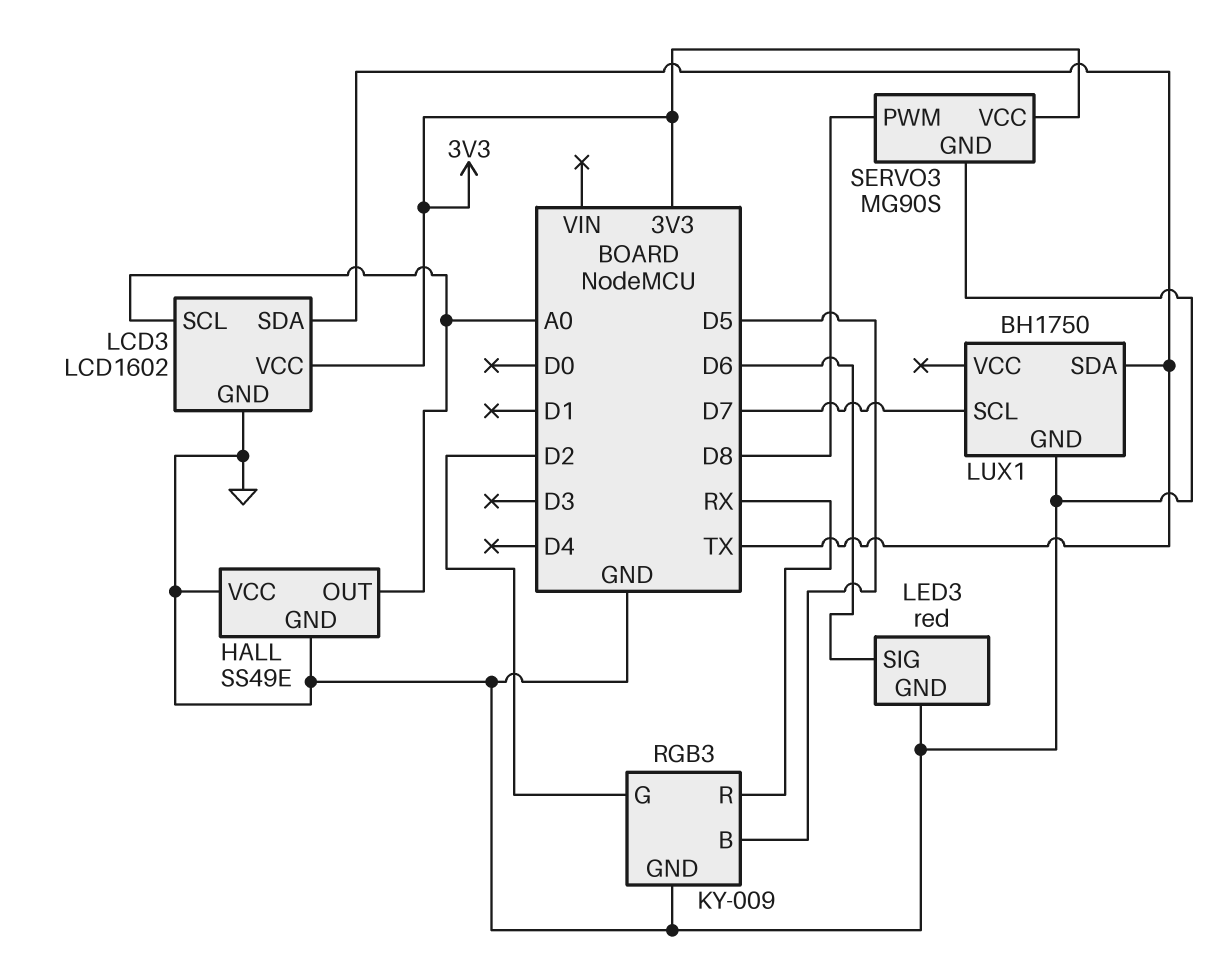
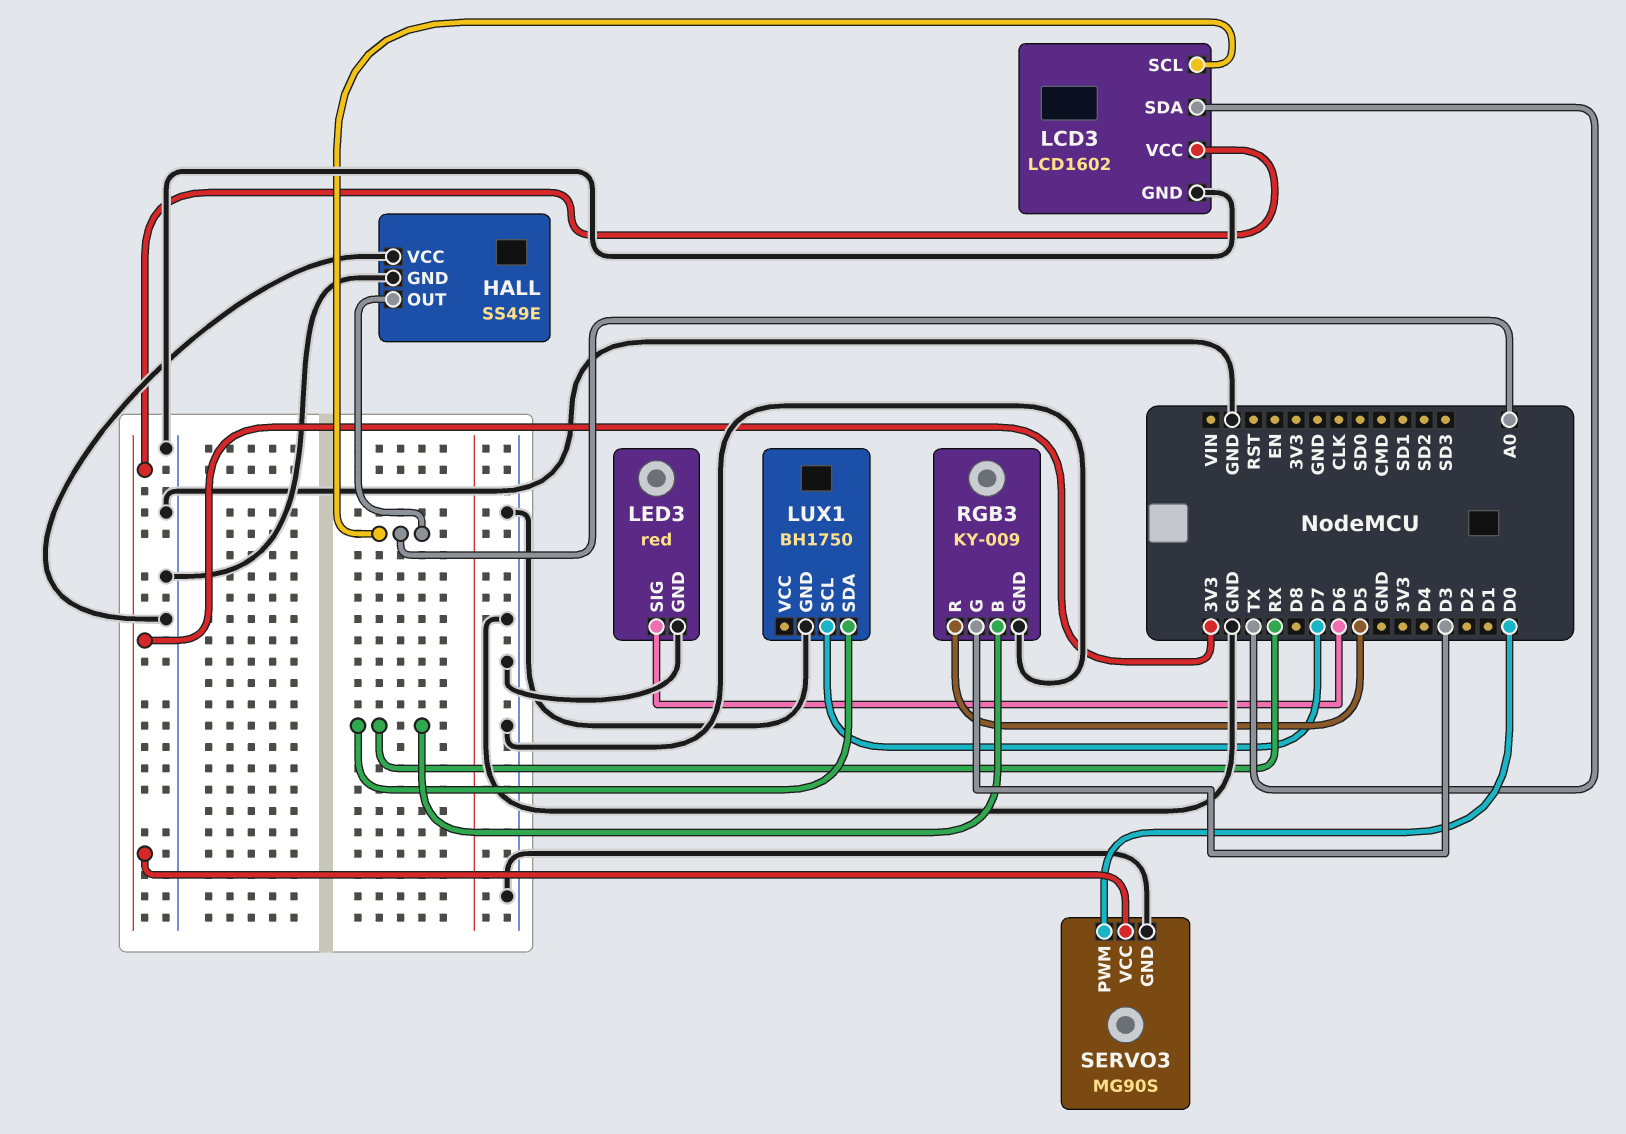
LUX1 pin SDA: TX -> RX
RGB3 pin B: D5 -> RX
RGB3 pin G: D2 -> D3
RGB3 pin R: RX -> D5
SERVO3 pin PWM: D8 -> D0

